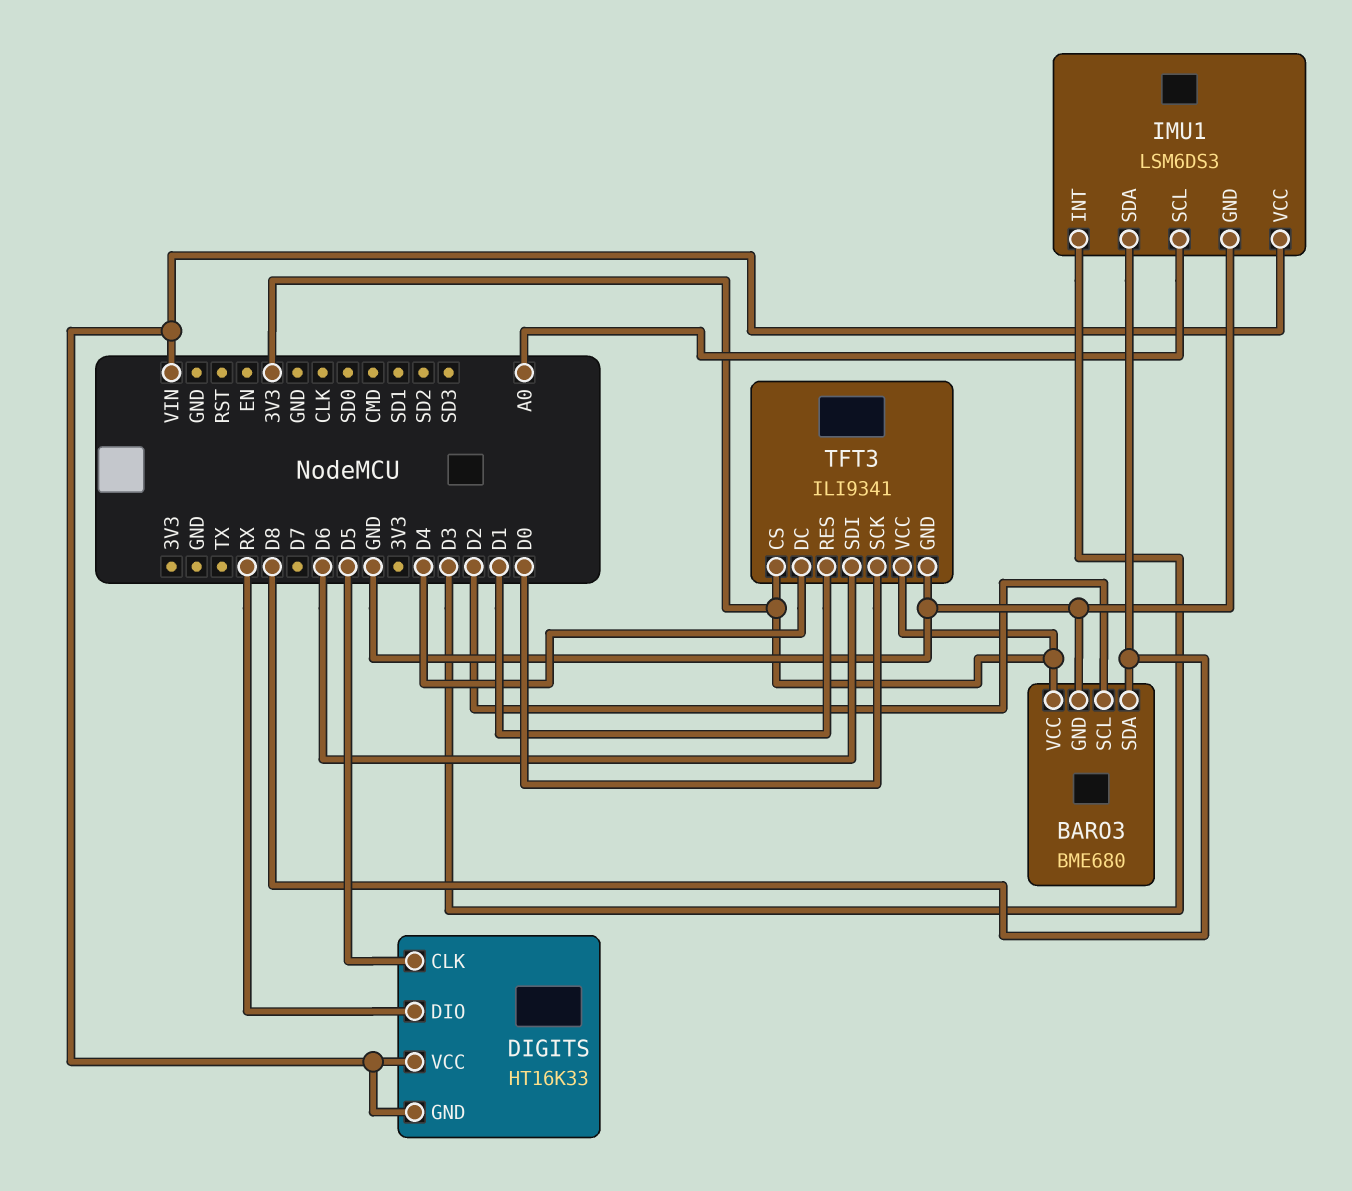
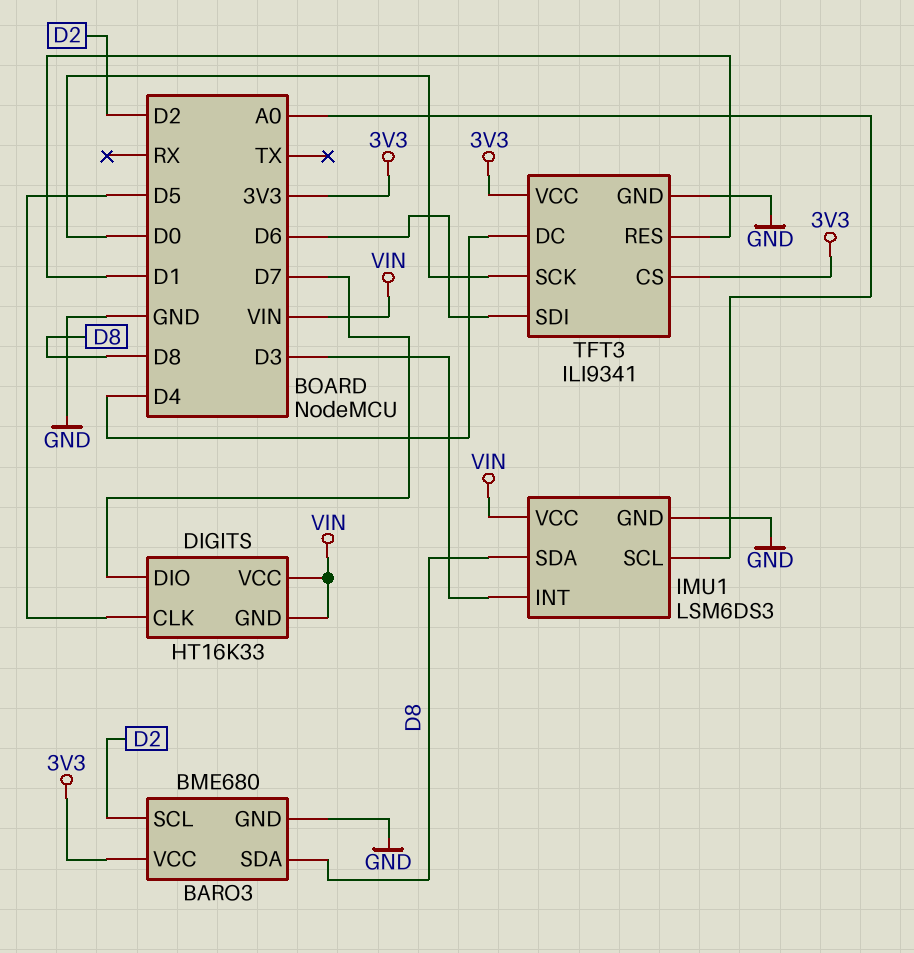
DIGITS pin DIO: RX -> D7

